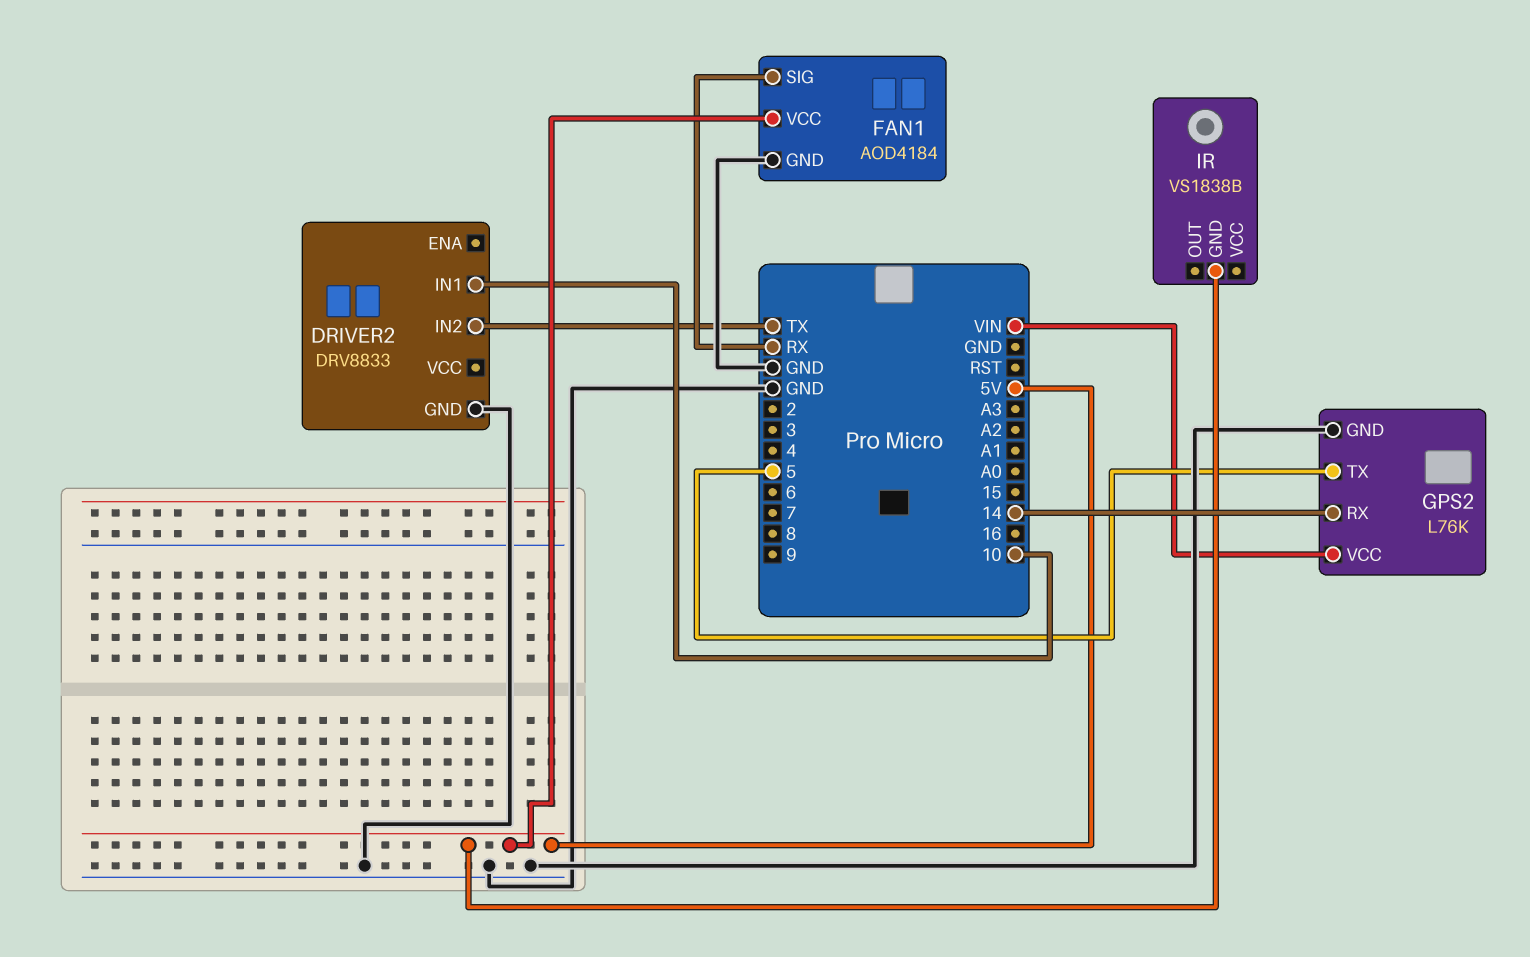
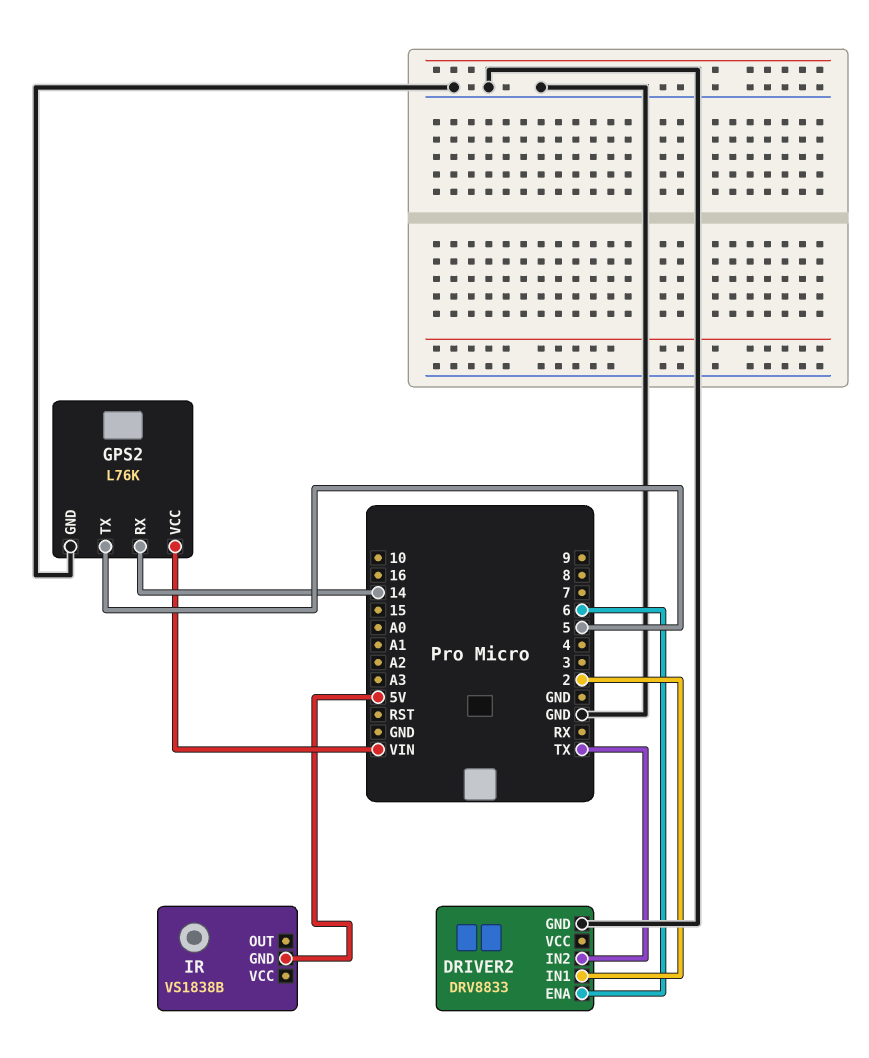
DRIVER2 pin ENA: none -> 6
DRIVER2 pin IN1: 10 -> 2
FAN1: AOD4184 -> none
FAN1 pin GND: GND -> none
FAN1 pin SIG: RX -> none
FAN1 pin VCC: 5V -> none

